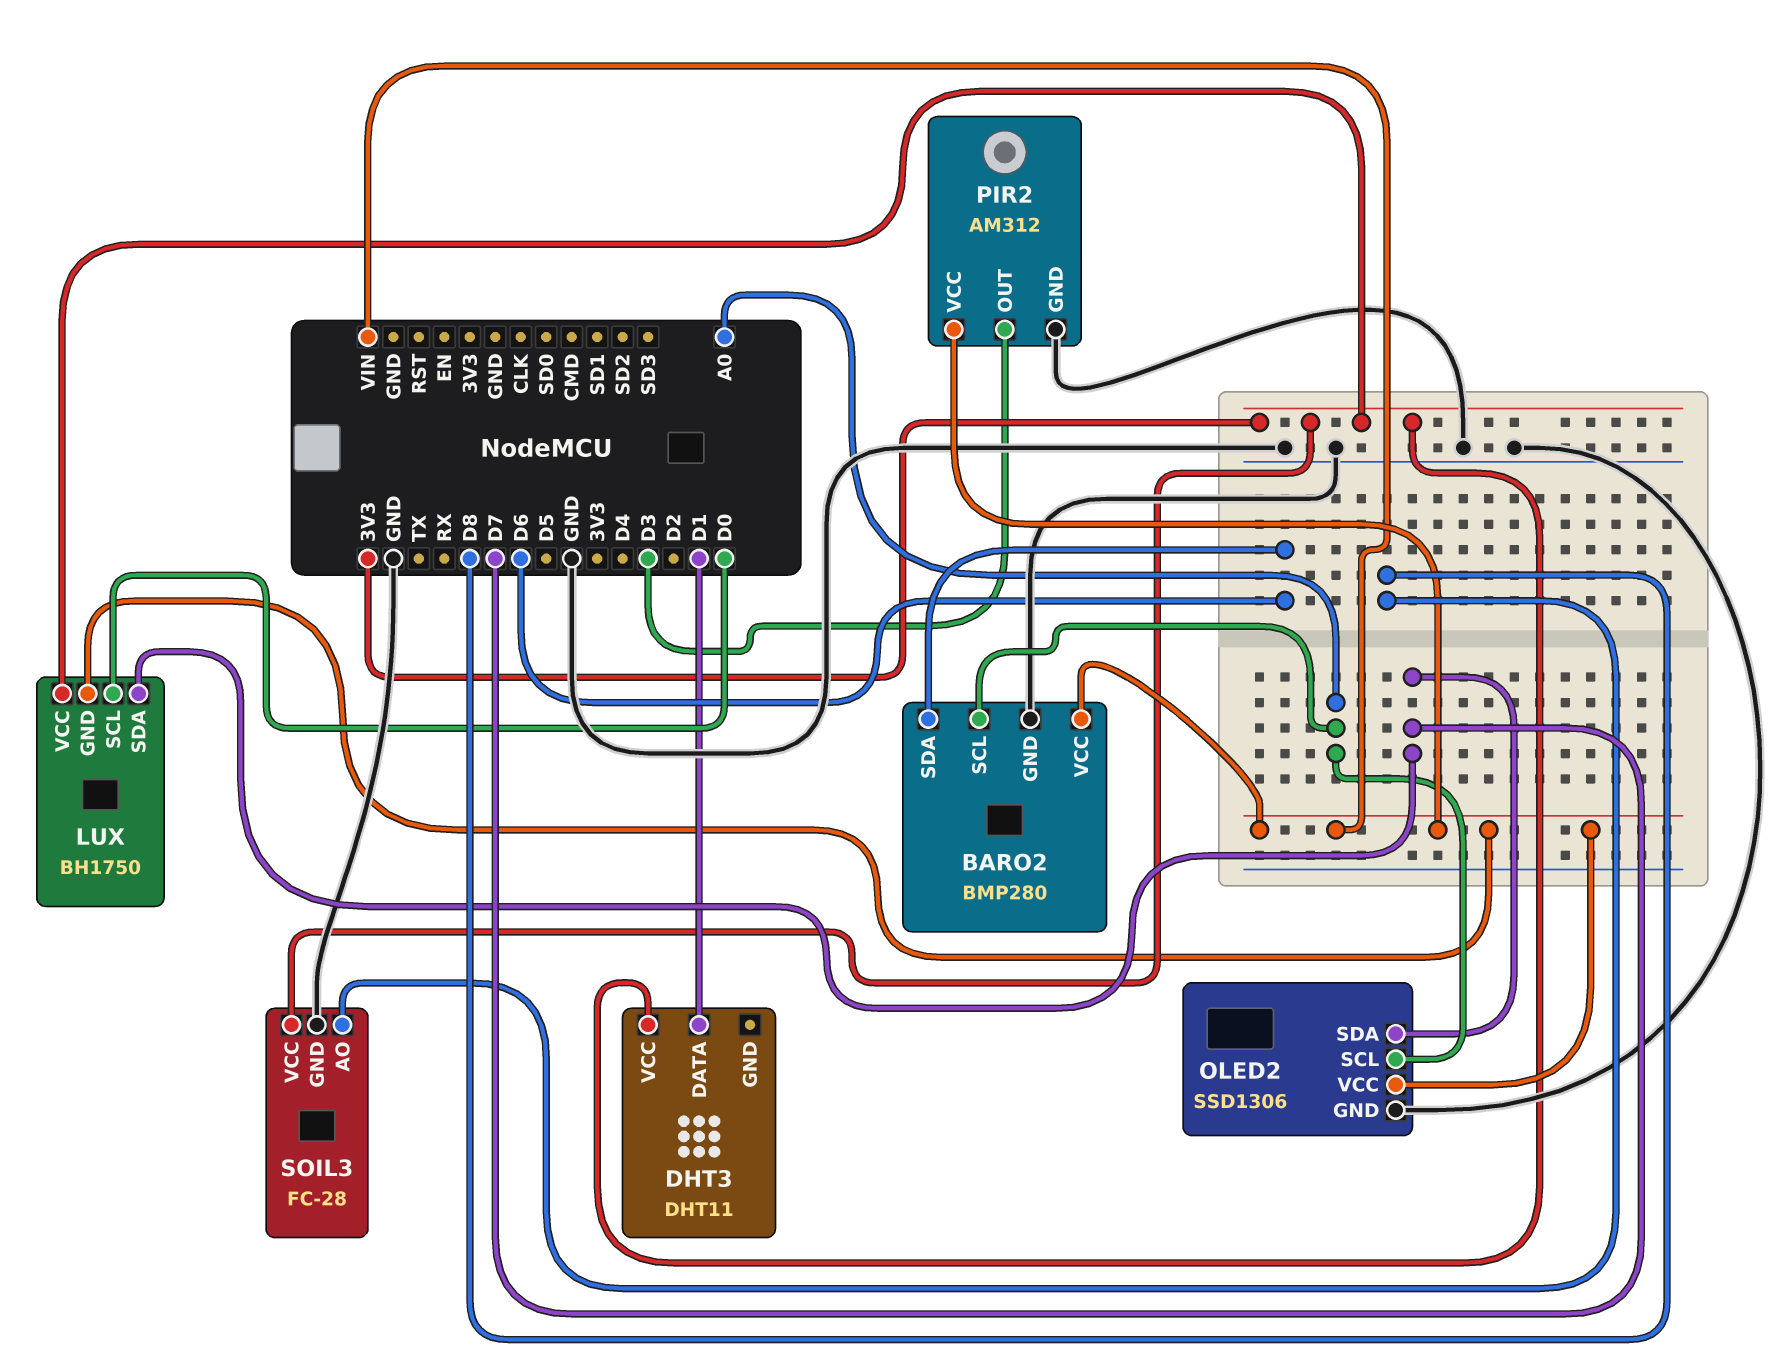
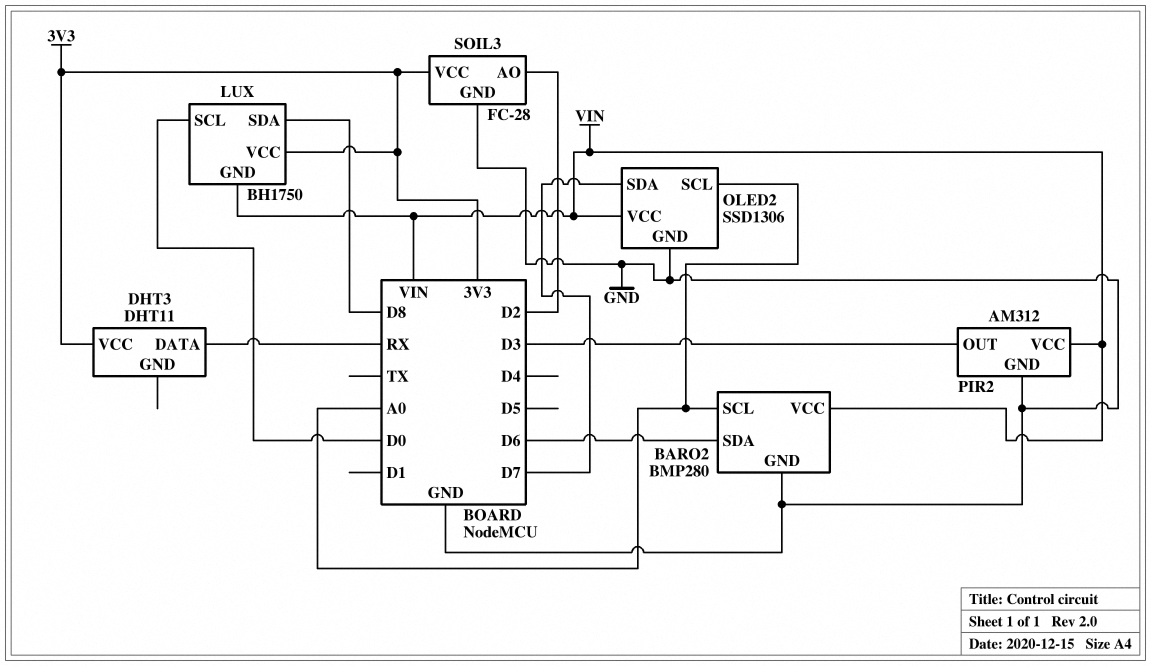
DHT3 pin DATA: D1 -> RX
LUX pin SDA: D7 -> D8
SOIL3 pin AO: D8 -> D2

